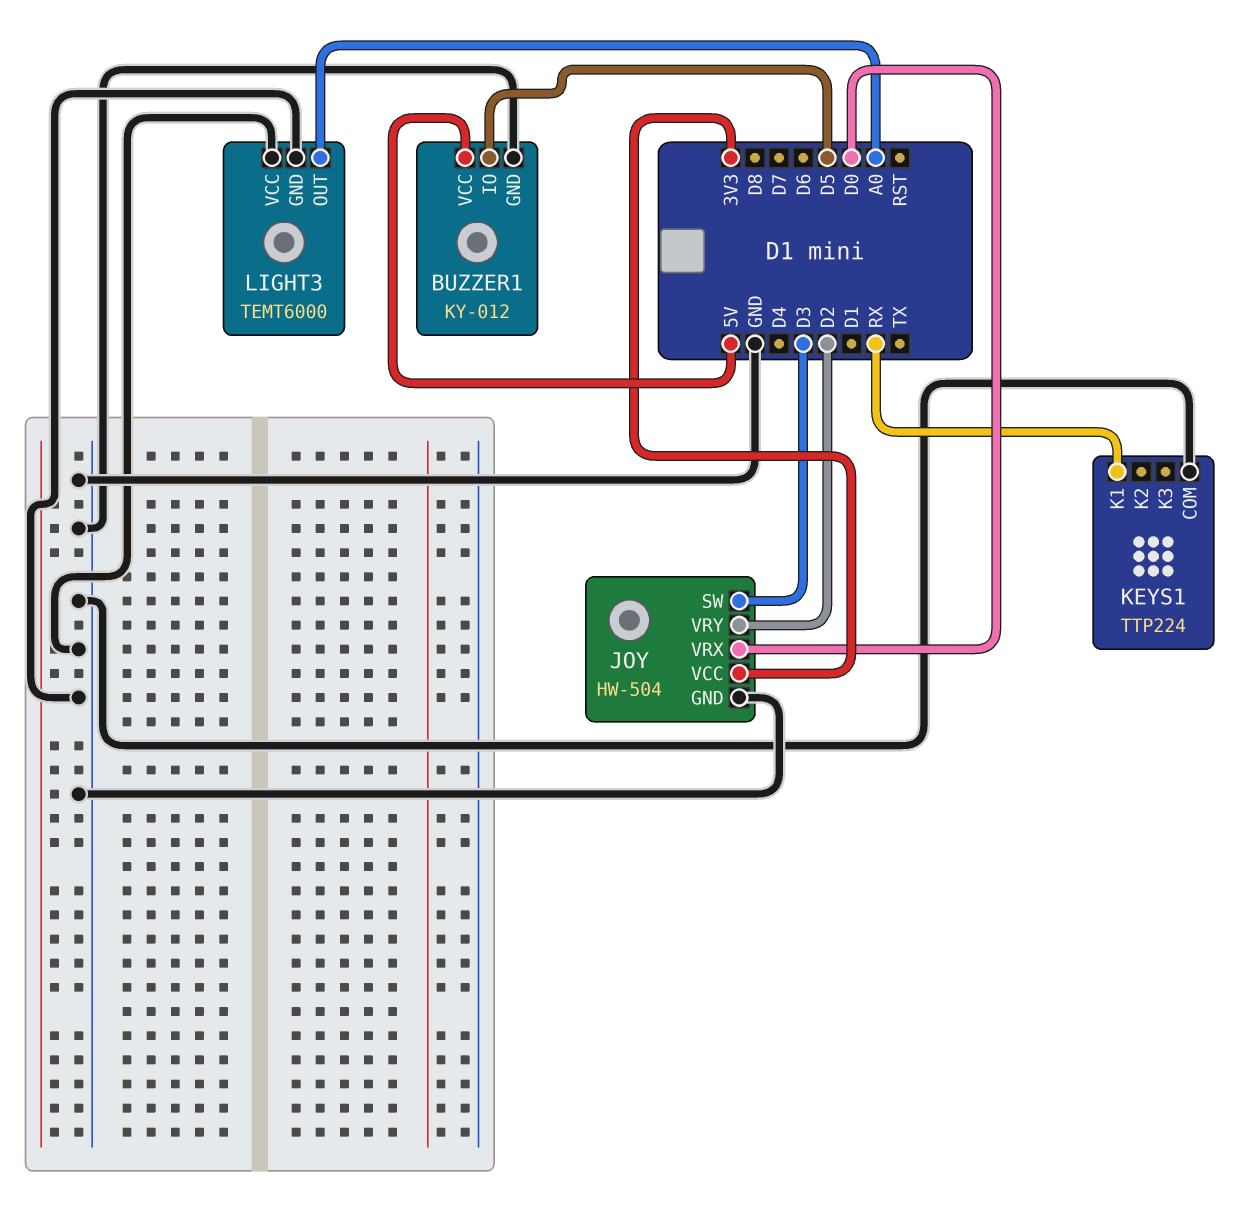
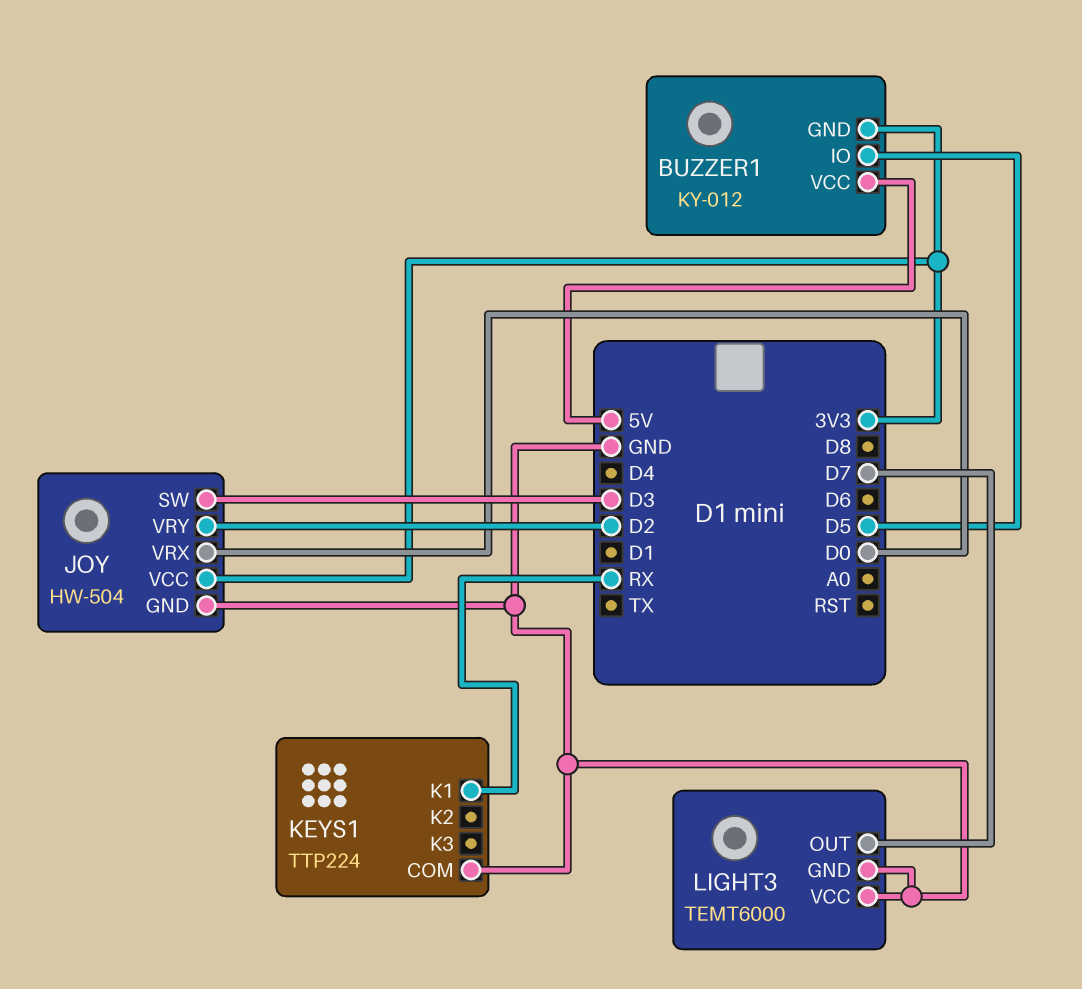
BUZZER1 pin GND: GND -> 3V3
LIGHT3 pin OUT: A0 -> D7

